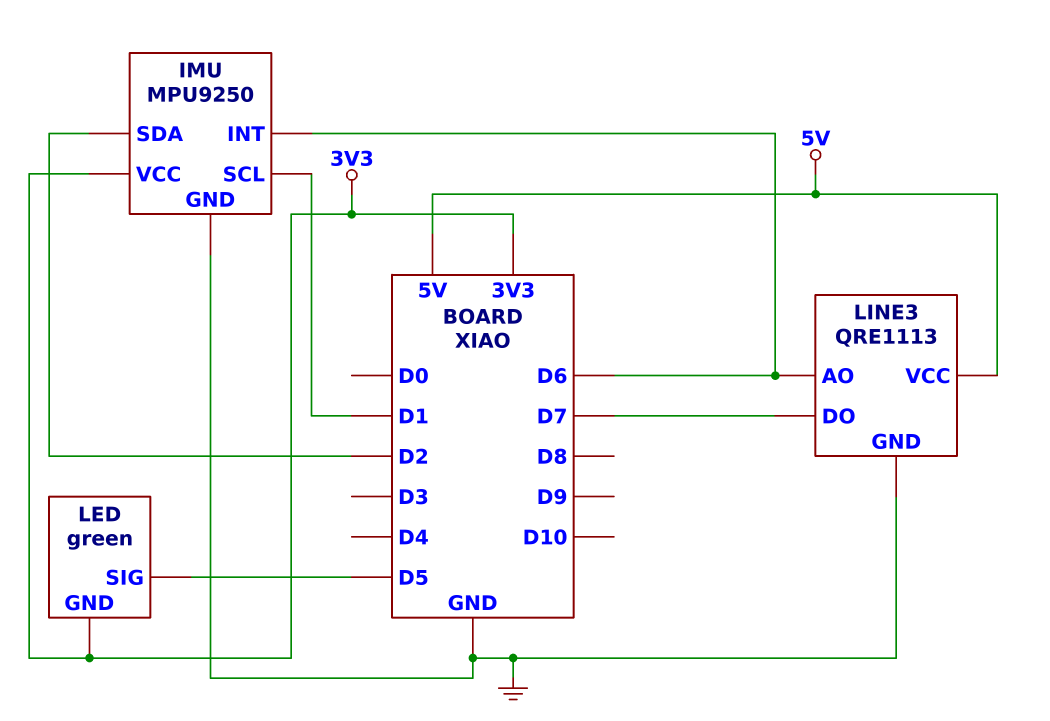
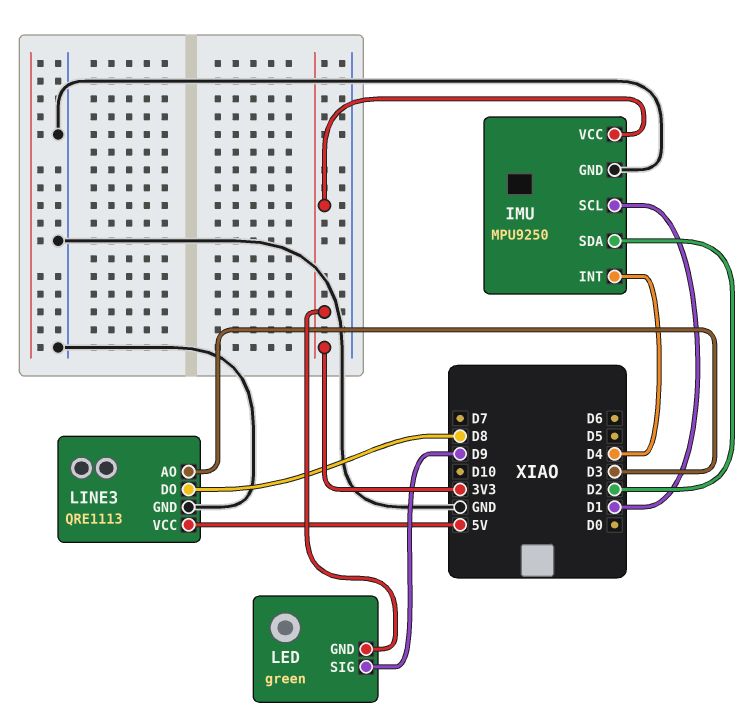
IMU pin INT: D6 -> D4
LED pin SIG: D5 -> D9
LINE3 pin AO: D6 -> D3
LINE3 pin DO: D7 -> D8

